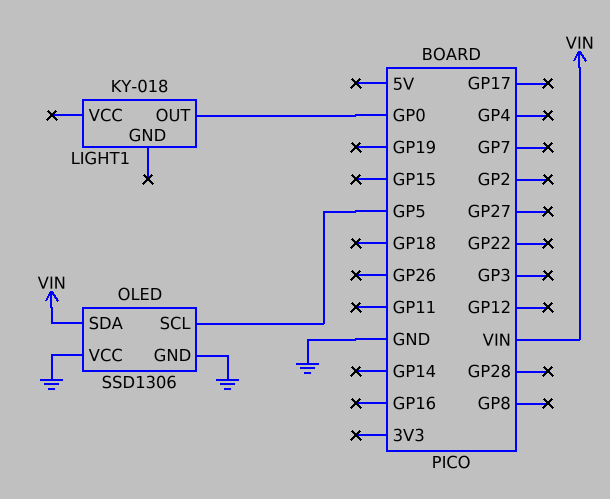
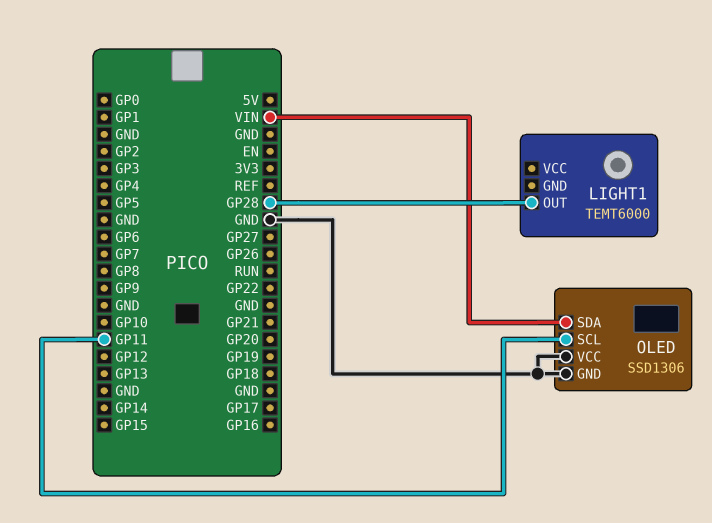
LIGHT1: KY-018 -> TEMT6000
LIGHT1 pin OUT: GP0 -> GP28
OLED pin SCL: GP5 -> GP11

